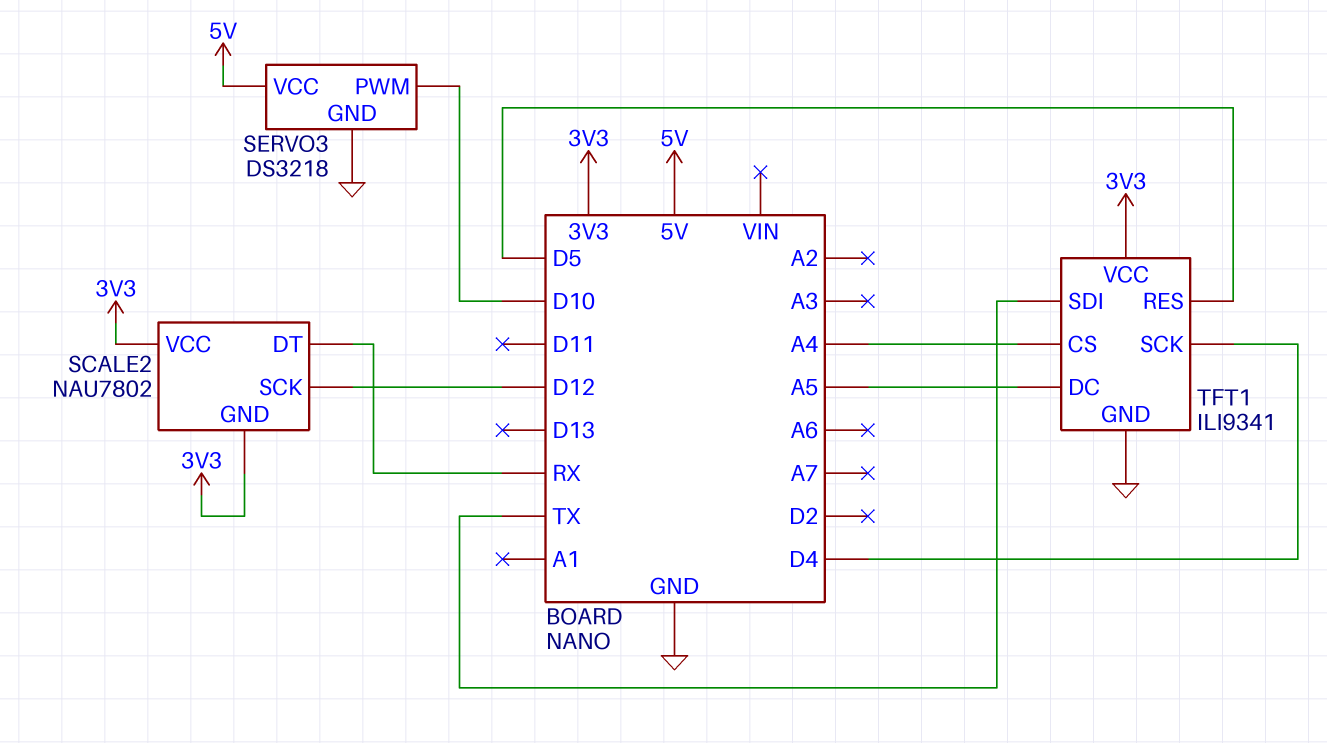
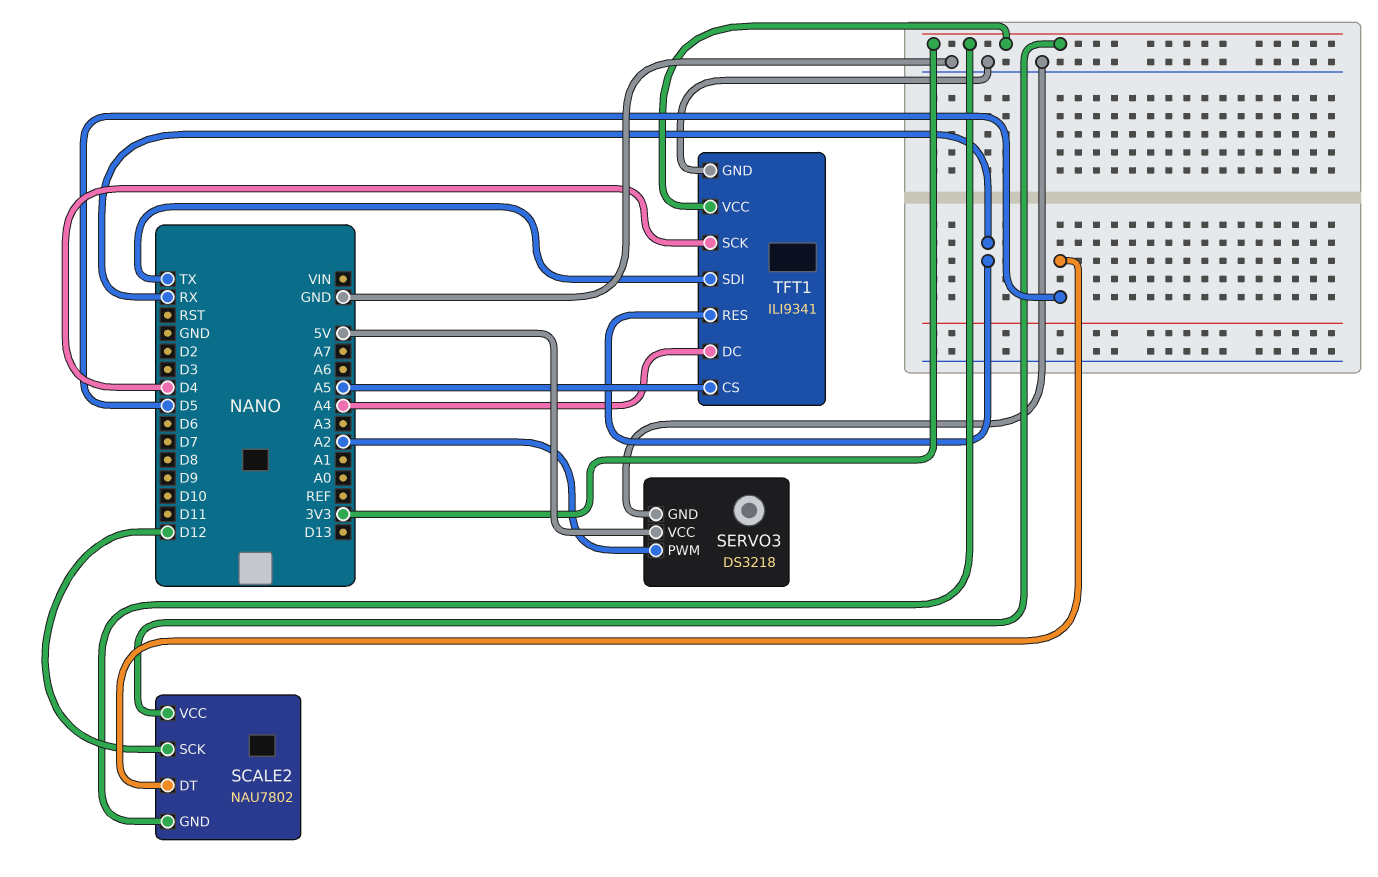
SCALE2 pin DT: RX -> D5
SERVO3 pin PWM: D10 -> A2
TFT1 pin CS: A4 -> A5
TFT1 pin DC: A5 -> A4
TFT1 pin RES: D5 -> RX

